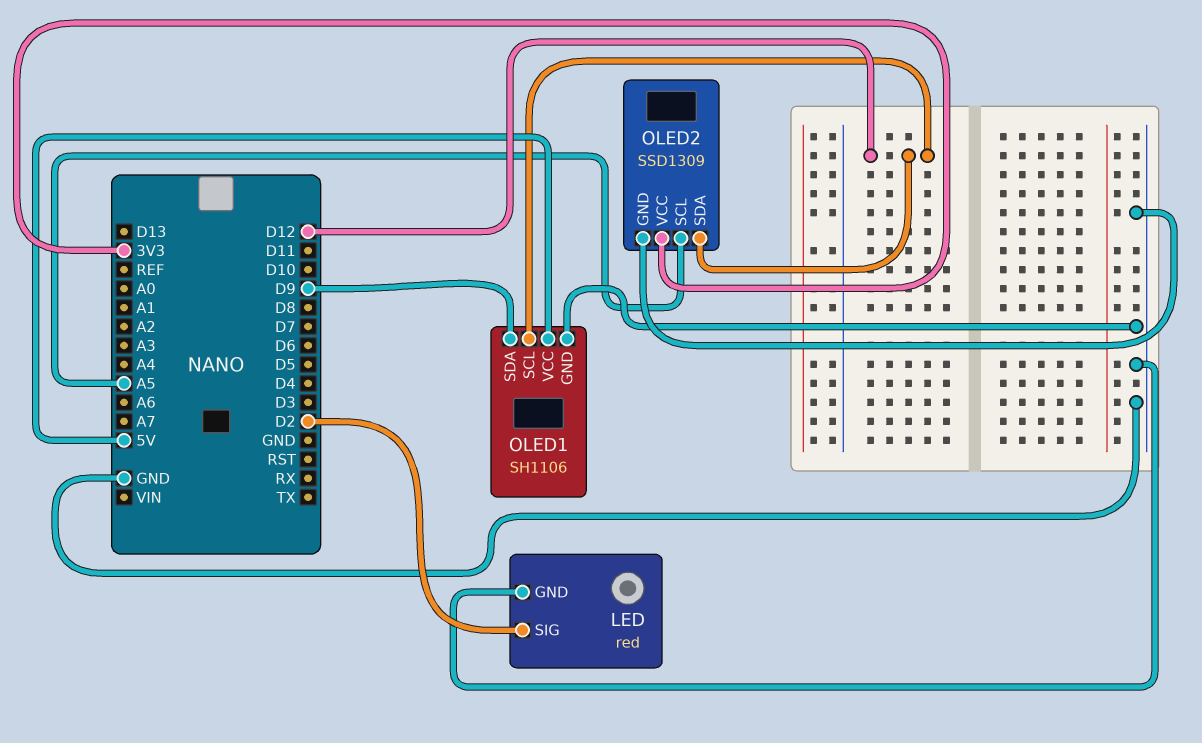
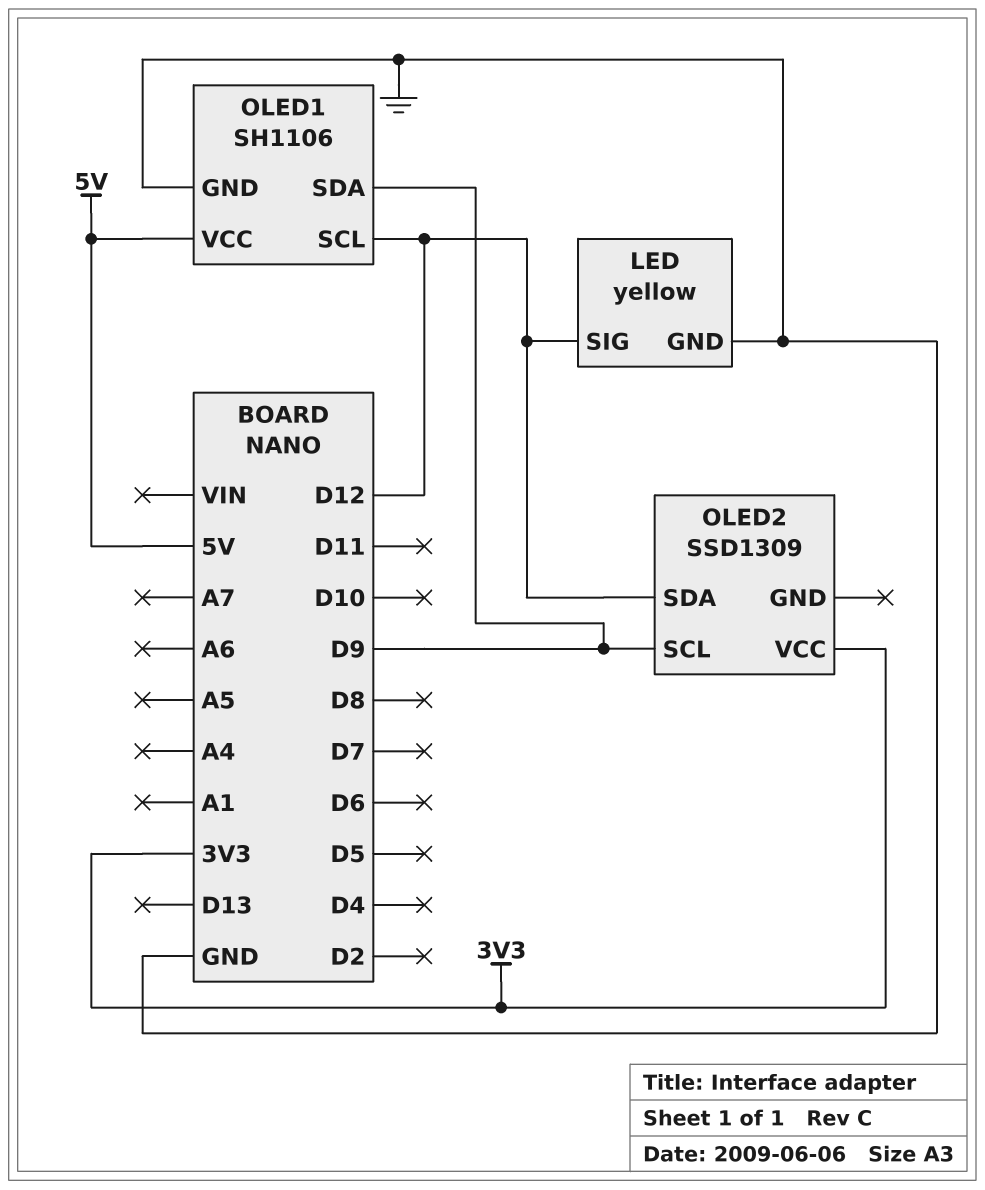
LED: red -> yellow
LED pin SIG: D2 -> D12
OLED2 pin GND: GND -> none
OLED2 pin SCL: A5 -> D9

